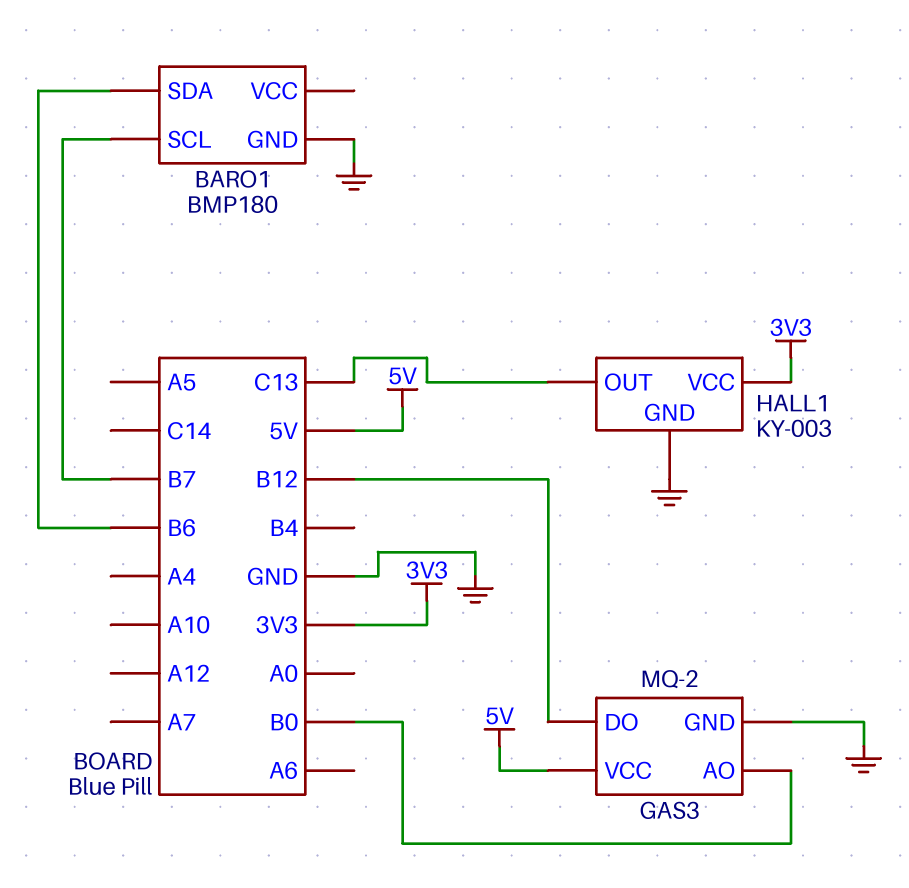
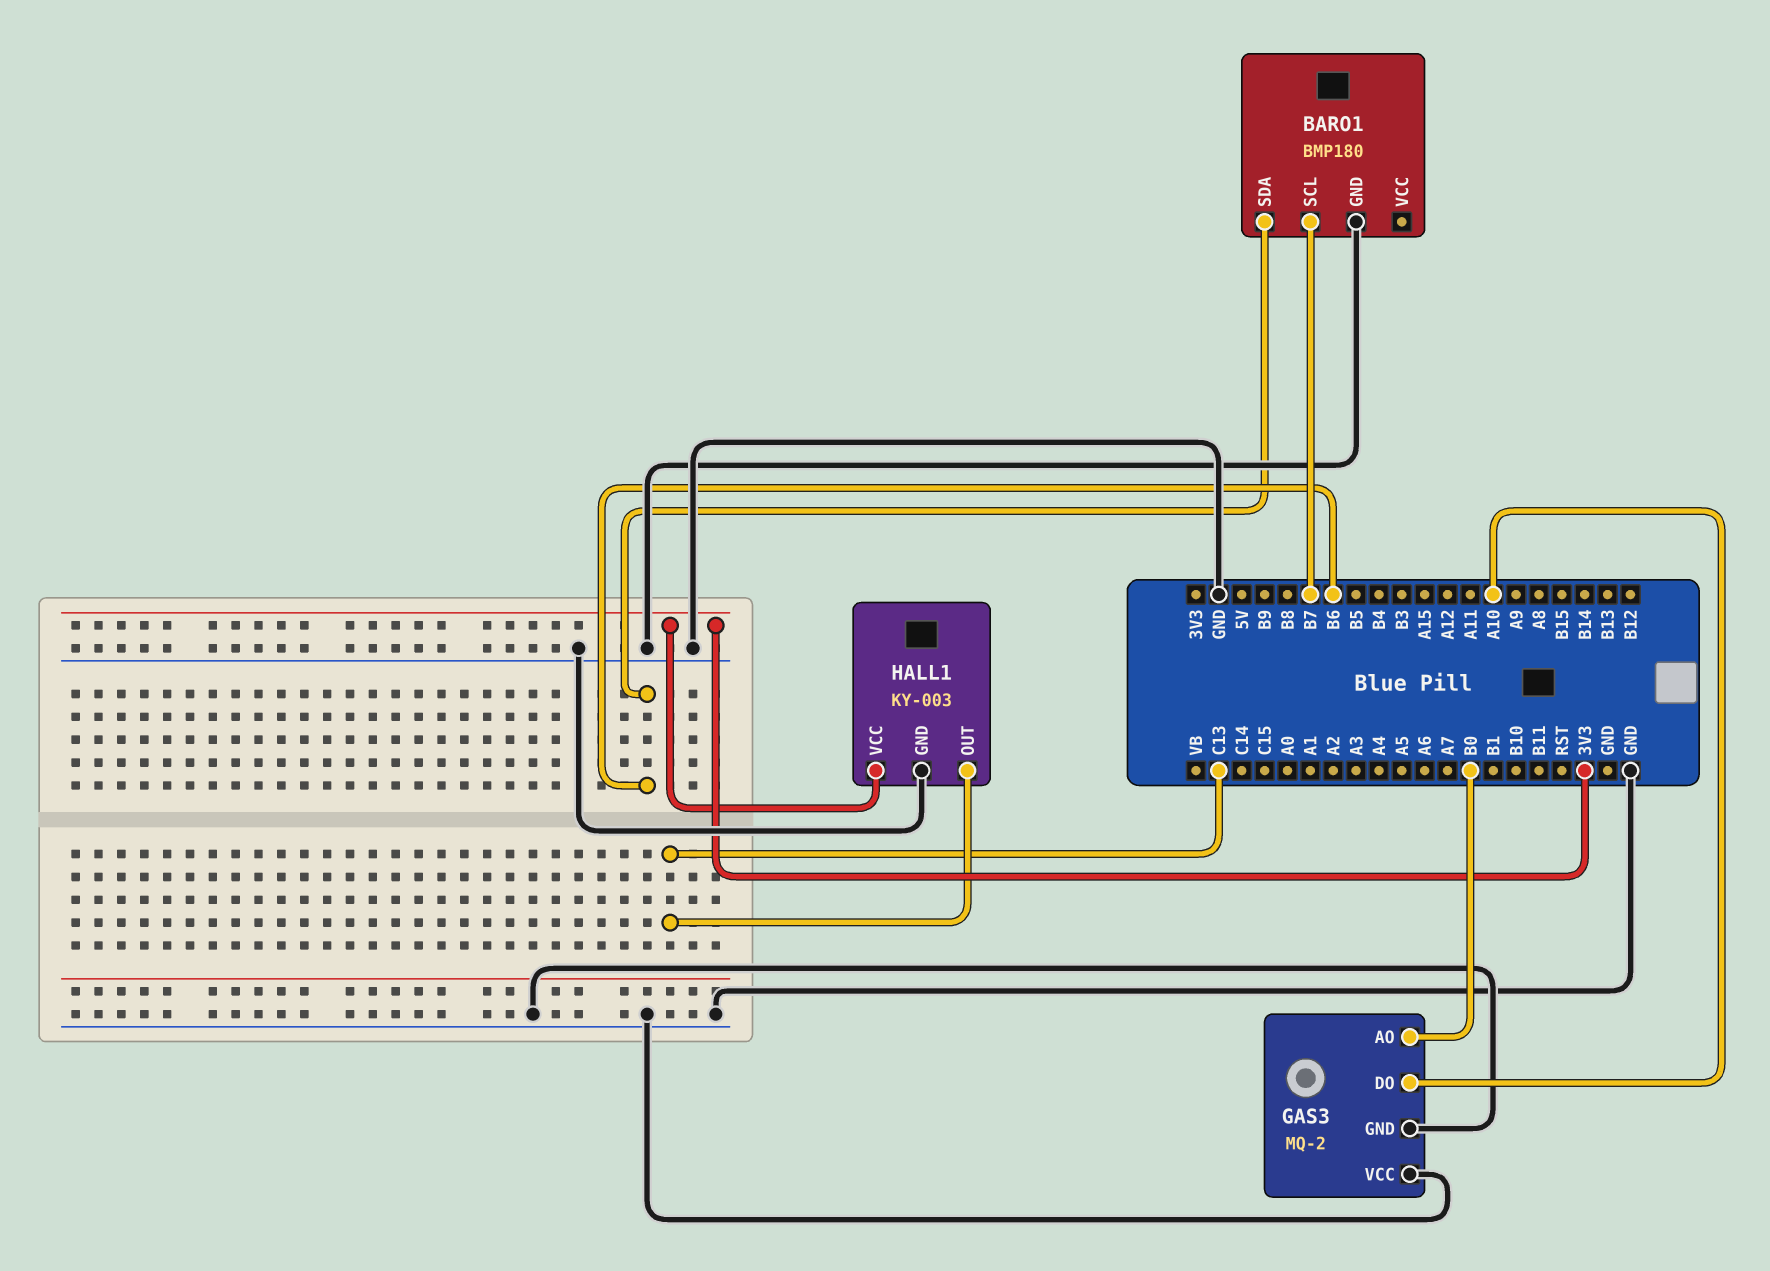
GAS3 pin DO: B12 -> A10
GAS3 pin VCC: 5V -> GND

